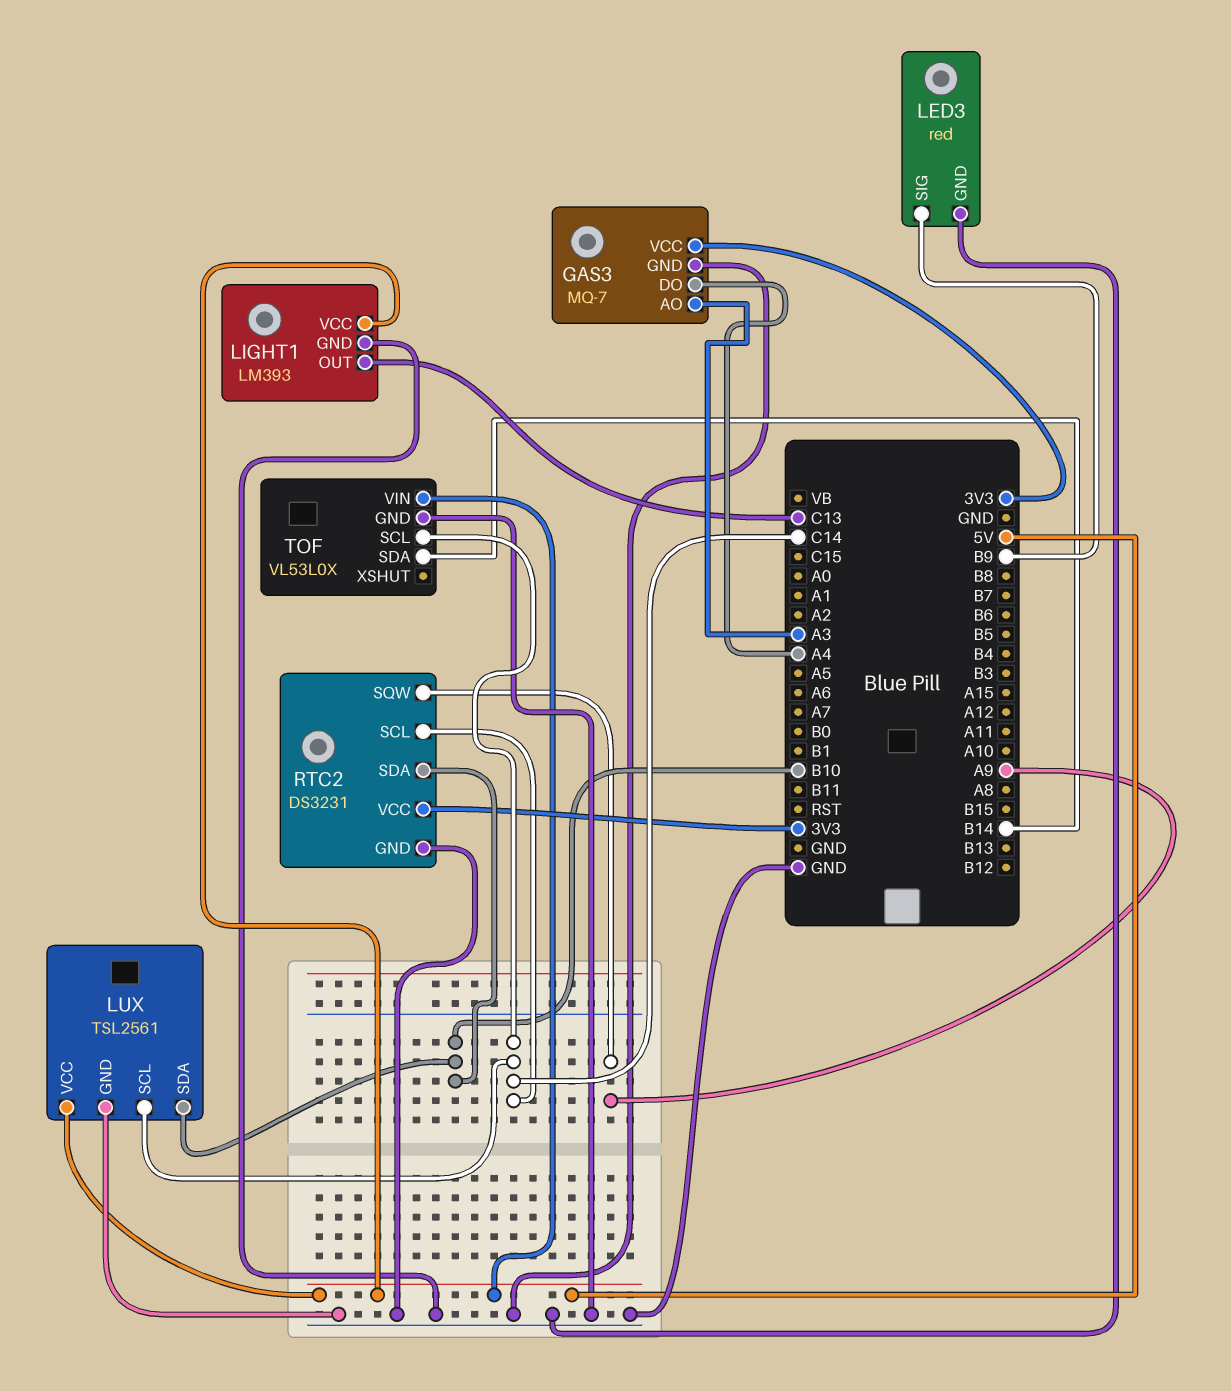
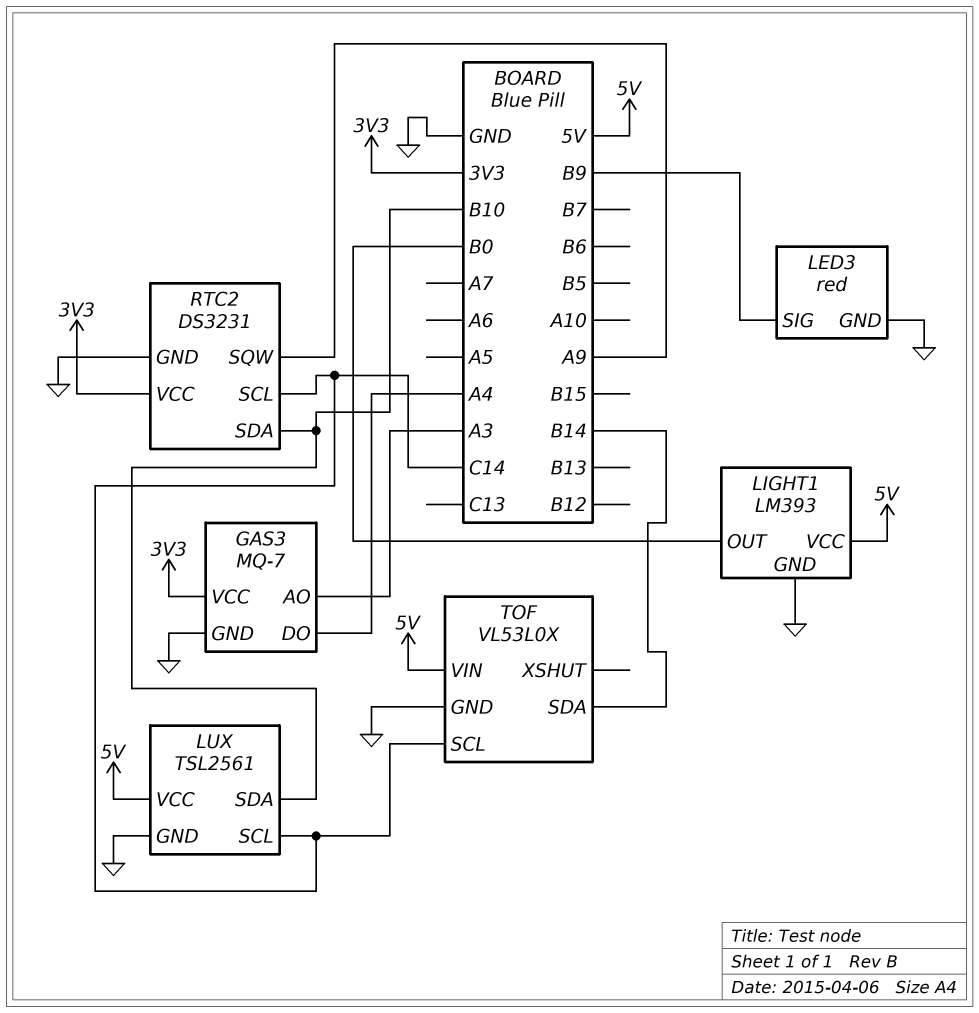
LIGHT1 pin OUT: C13 -> B0

